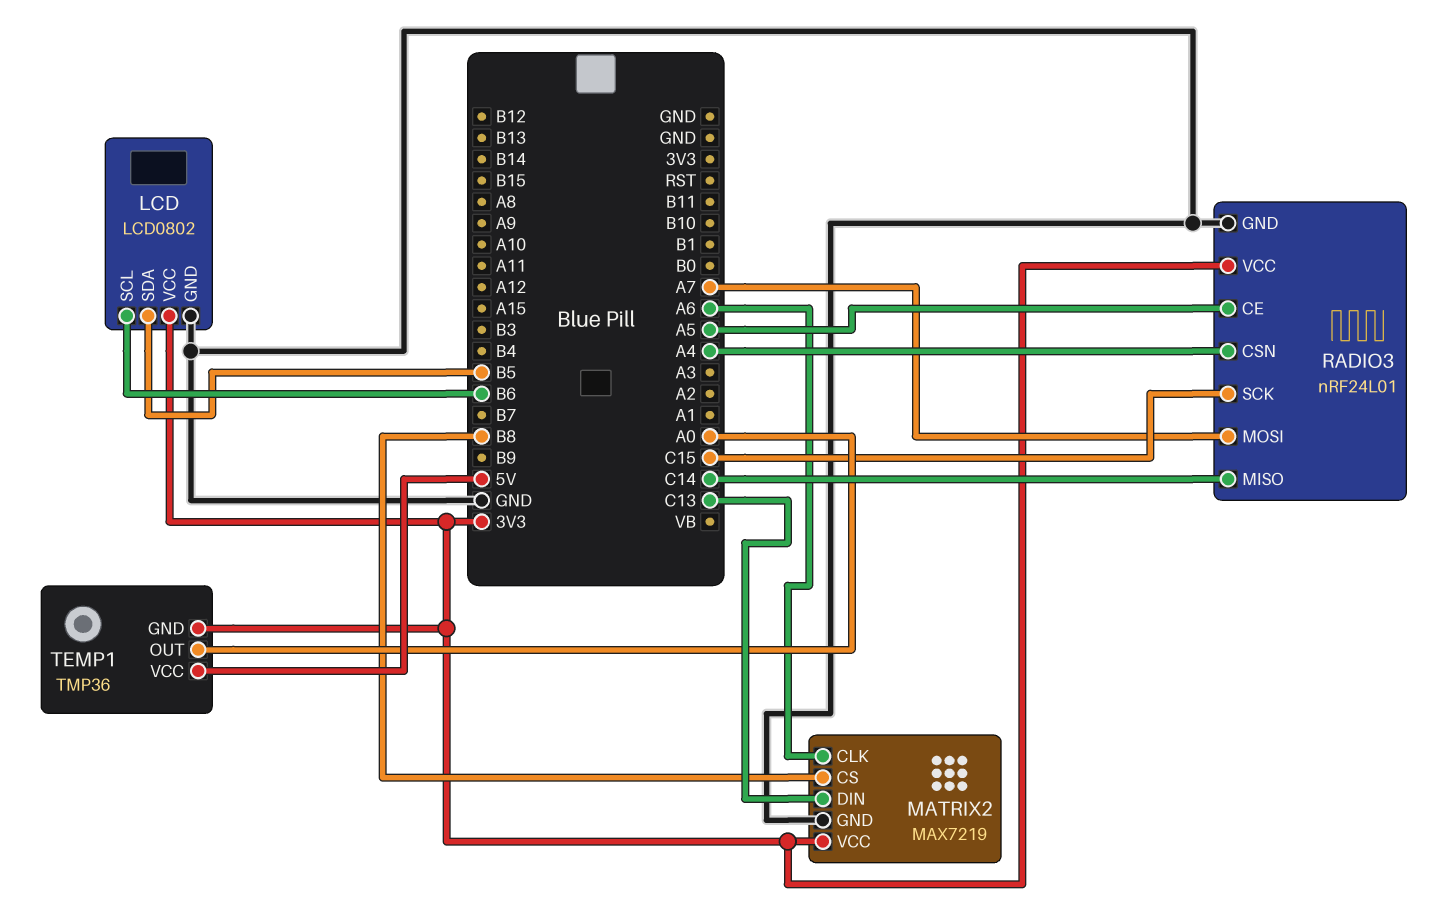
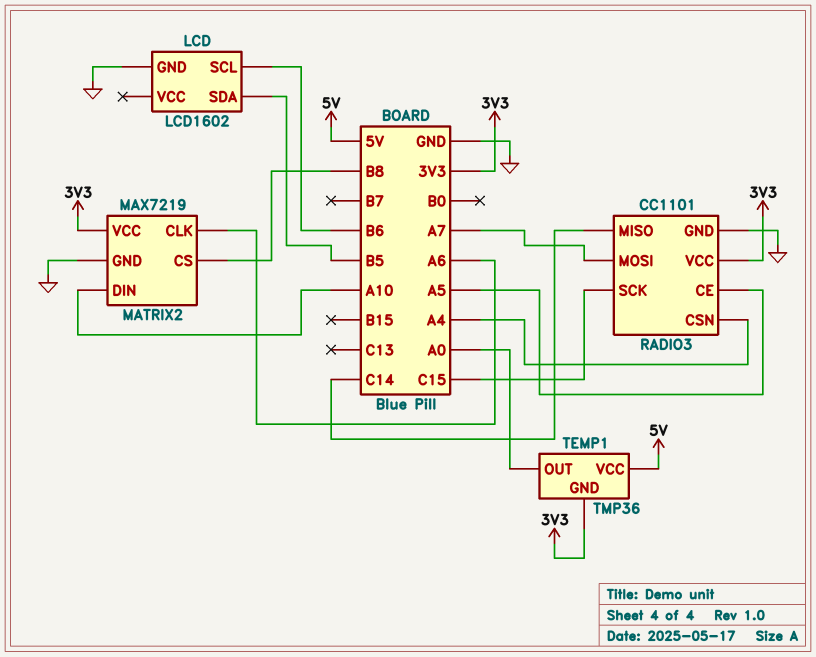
LCD: LCD0802 -> LCD1602
LCD pin VCC: 3V3 -> none
MATRIX2 pin DIN: C13 -> A10
RADIO3: nRF24L01 -> CC1101

